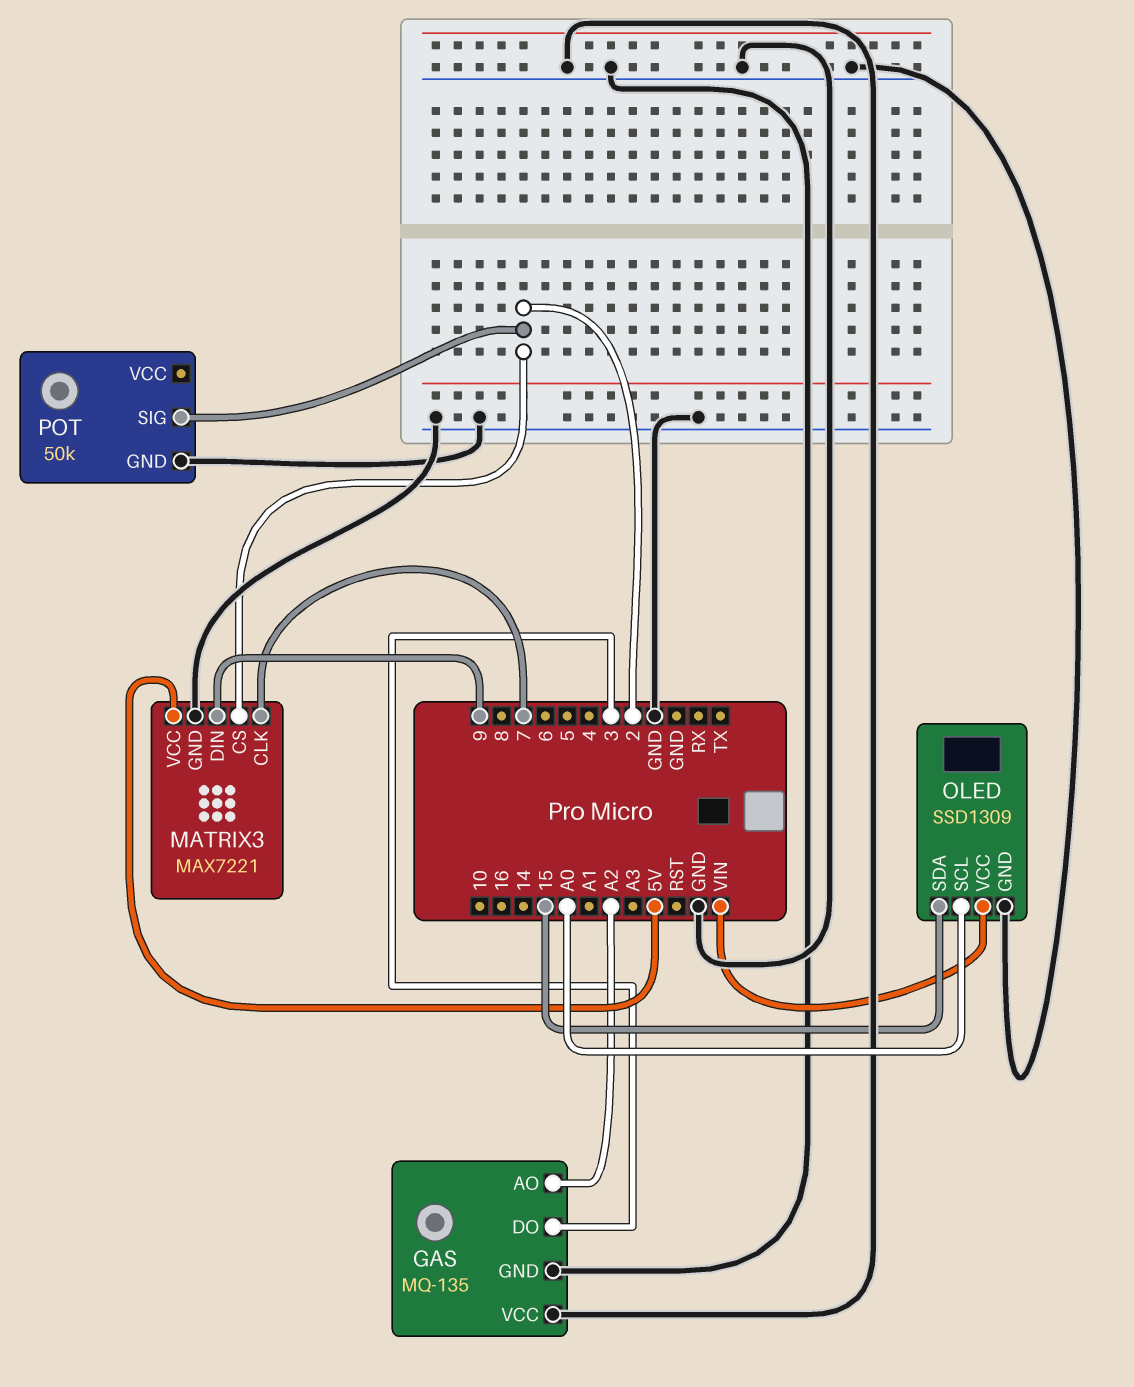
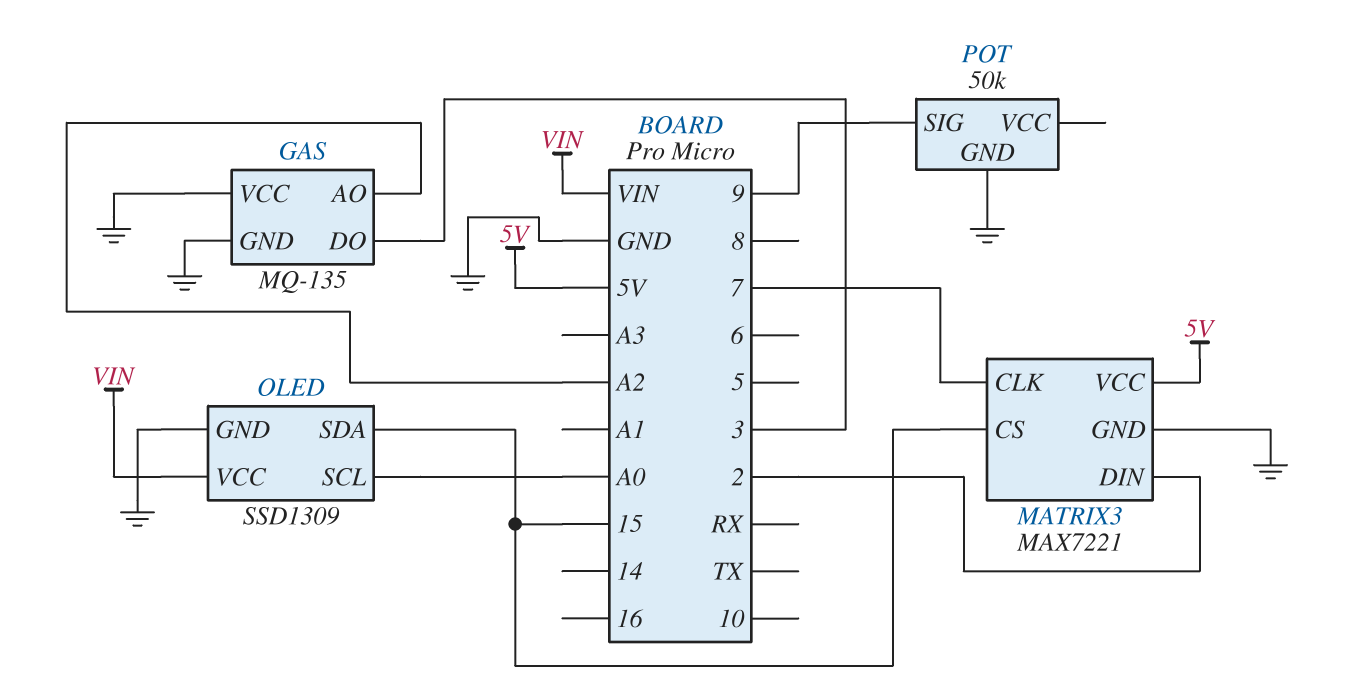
MATRIX3 pin CS: 2 -> 15
MATRIX3 pin DIN: 9 -> 2
POT pin SIG: 2 -> 9

